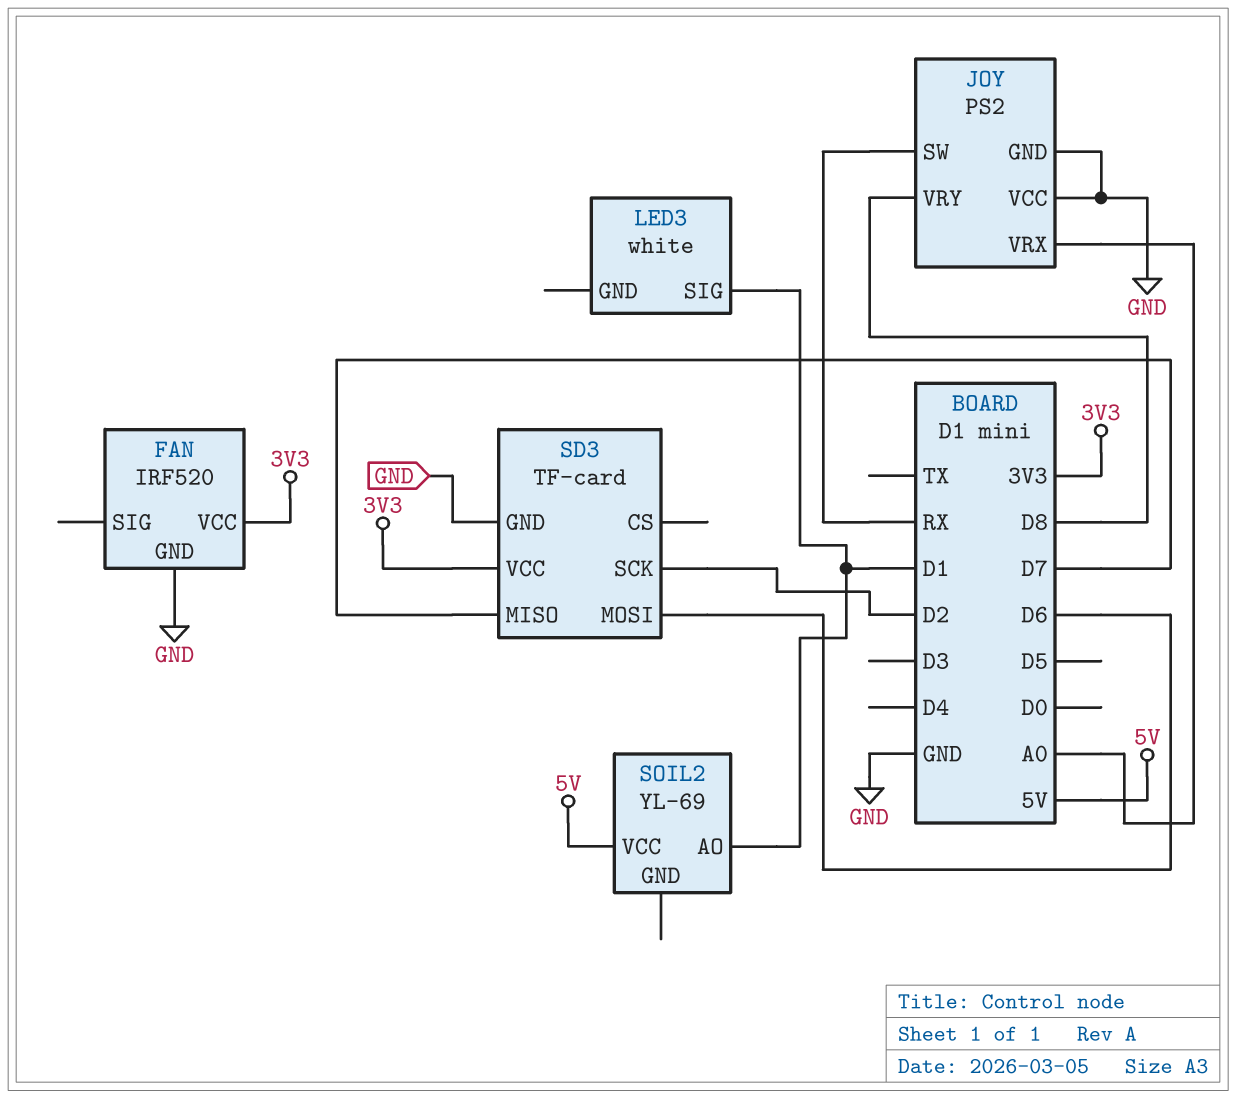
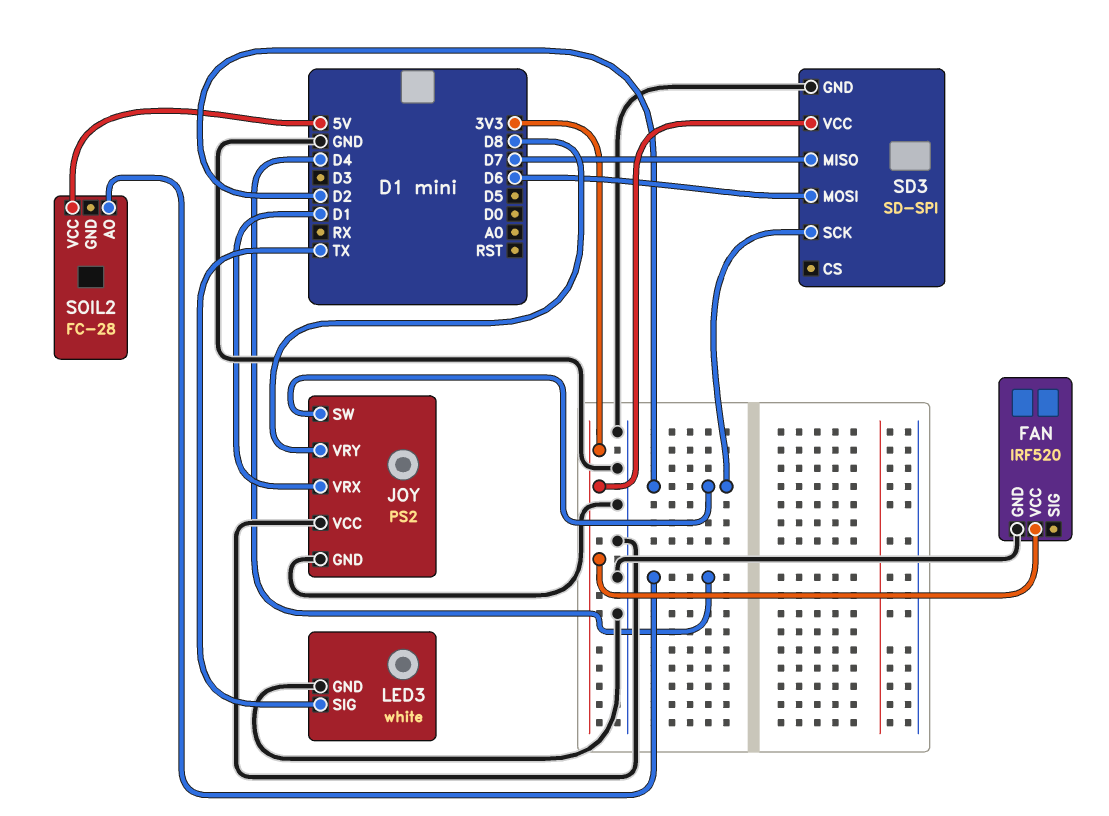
JOY pin SW: RX -> D2
JOY pin VRX: A0 -> D1
LED3 pin GND: none -> GND
LED3 pin SIG: D1 -> TX
SD3: TF-card -> SD-SPI
SOIL2: YL-69 -> FC-28
SOIL2 pin AO: D1 -> D4

